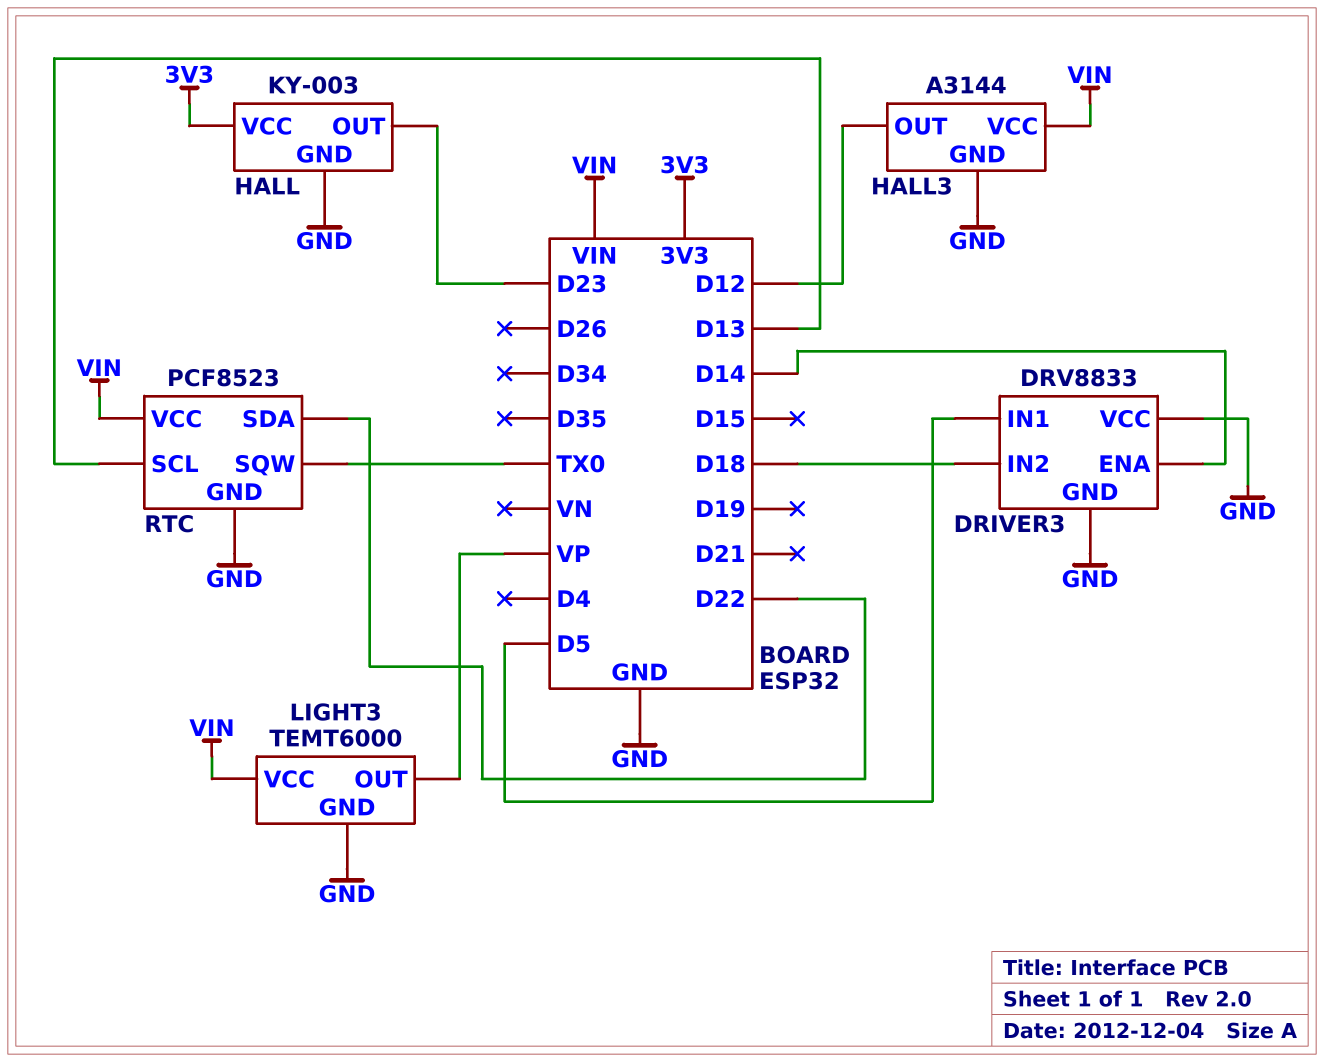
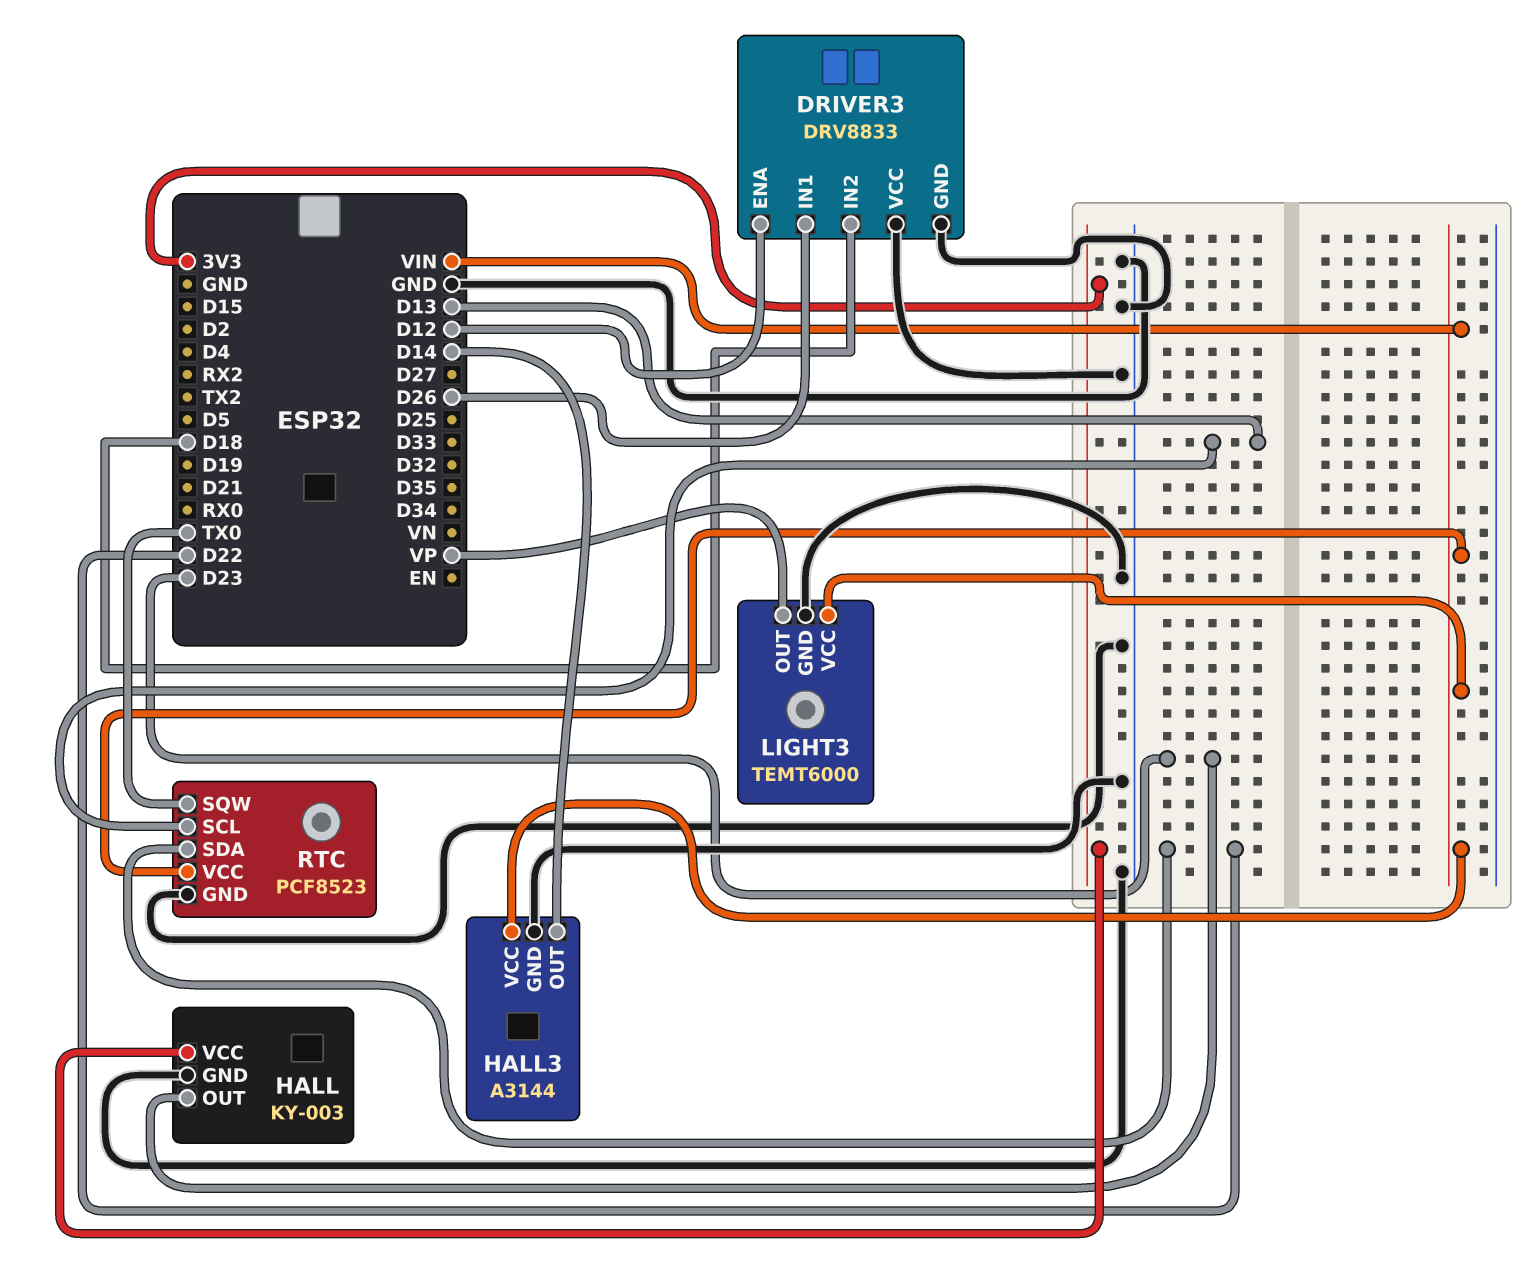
DRIVER3 pin ENA: D14 -> D12
DRIVER3 pin IN1: D5 -> D26
HALL3 pin OUT: D12 -> D14

